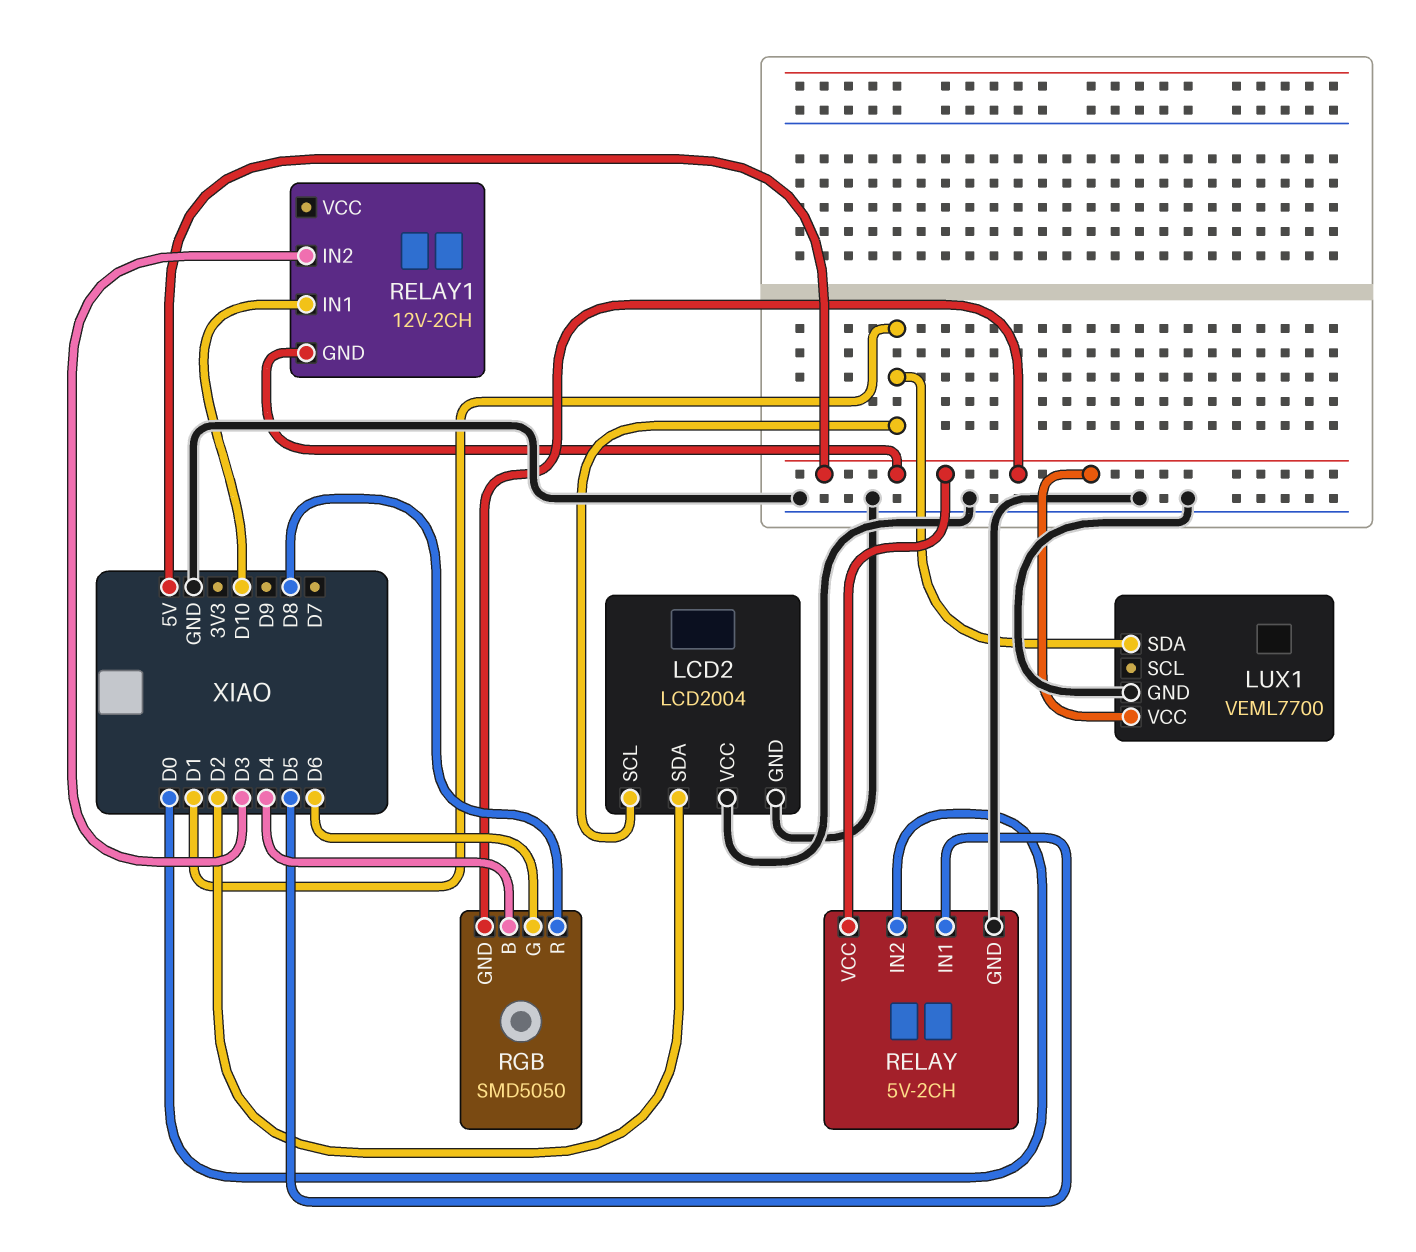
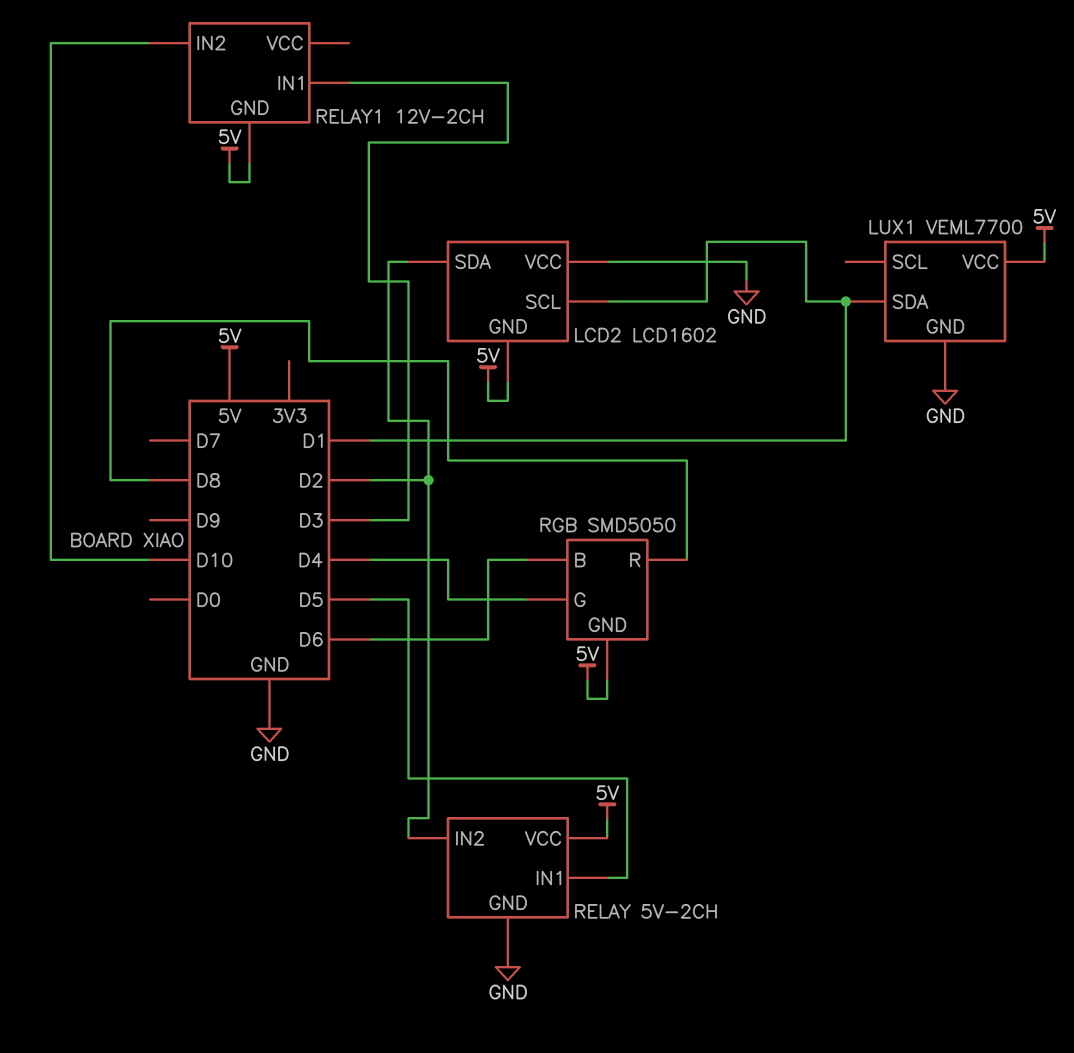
LCD2: LCD2004 -> LCD1602
LCD2 pin GND: GND -> 5V
RELAY pin IN2: D0 -> D2
RELAY1 pin IN1: D10 -> D3
RELAY1 pin IN2: D3 -> D10
RGB pin B: D4 -> D6
RGB pin G: D6 -> D4

